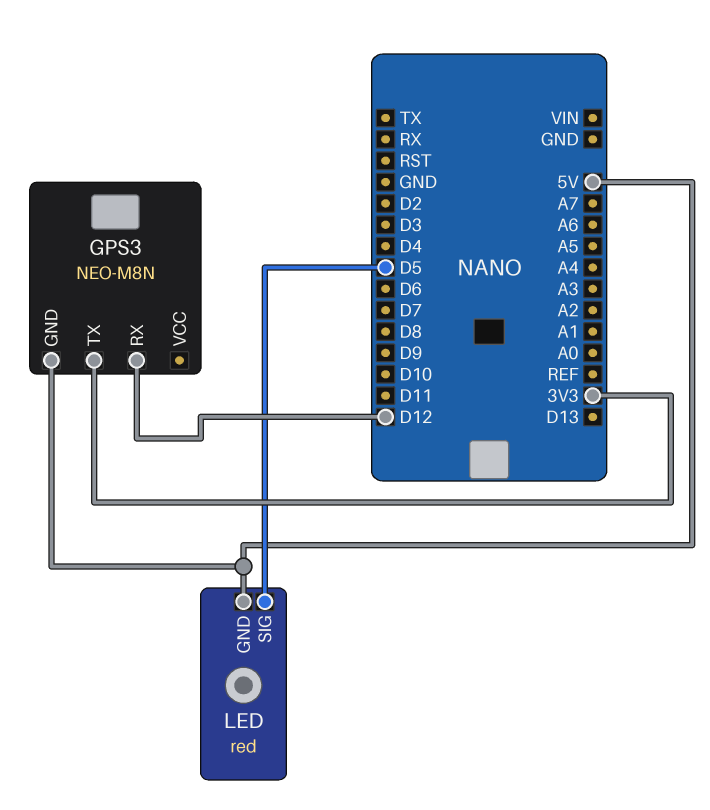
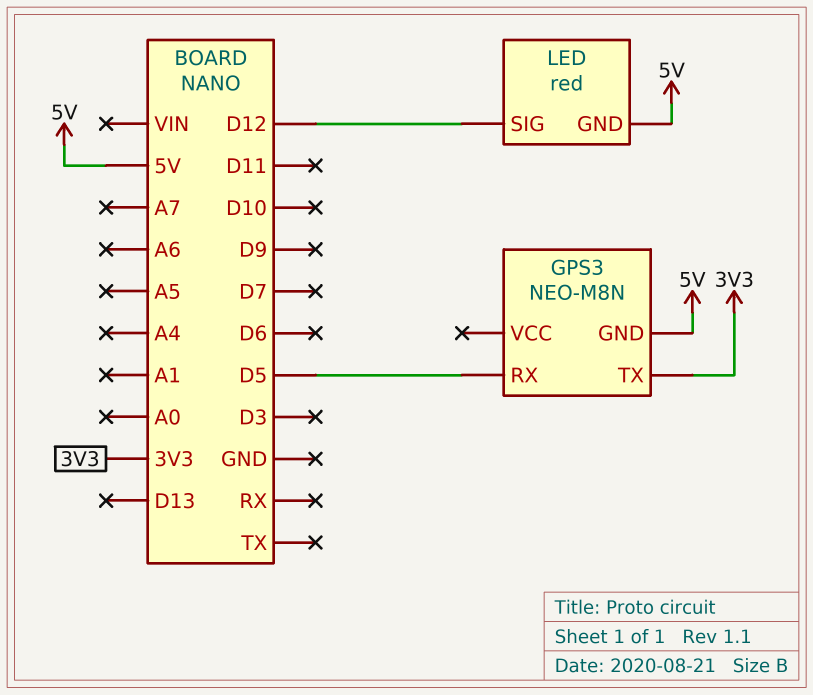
GPS3 pin RX: D12 -> D5
LED pin SIG: D5 -> D12

